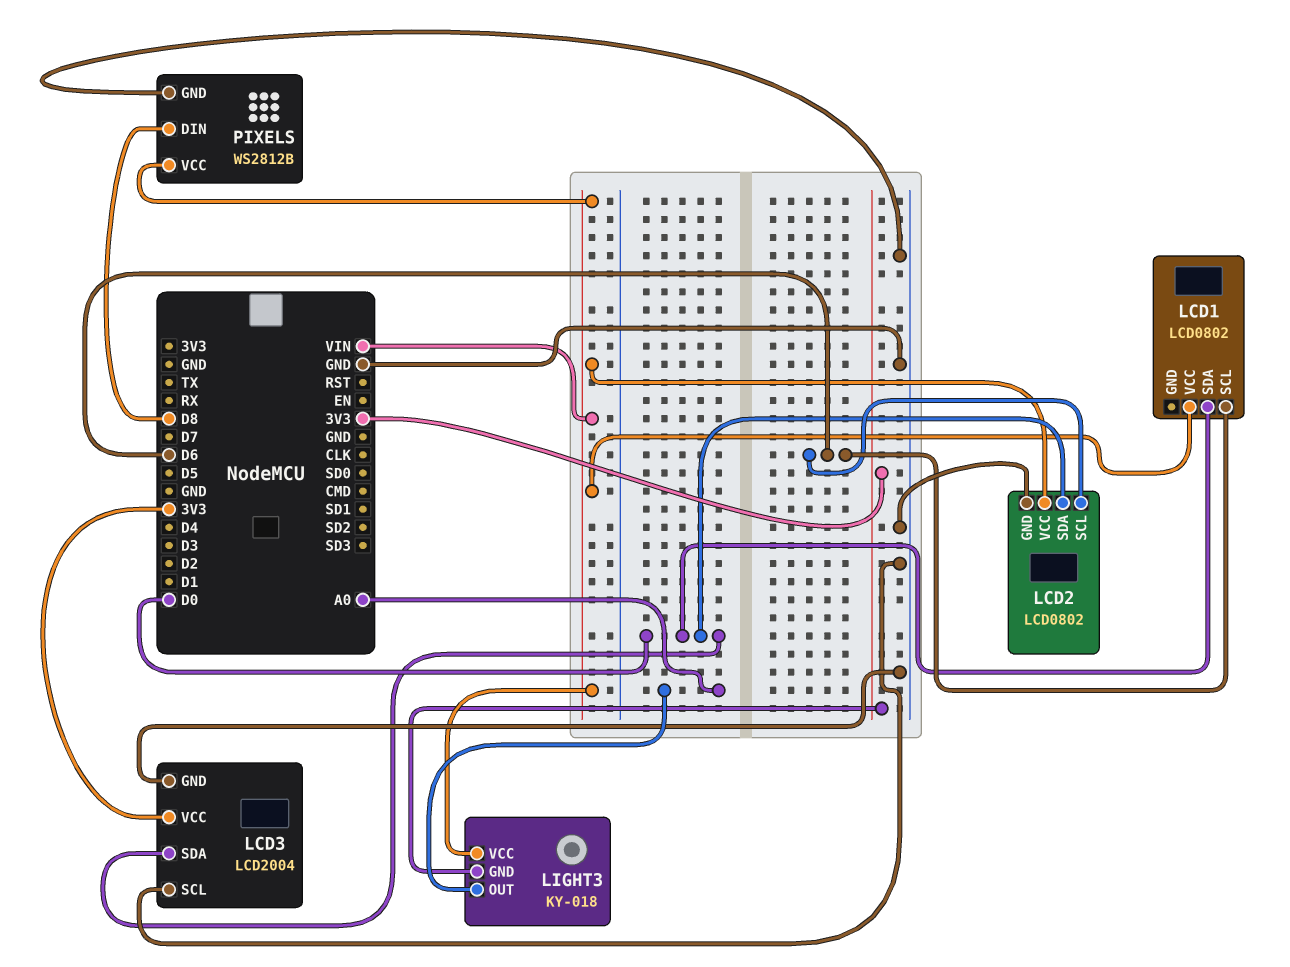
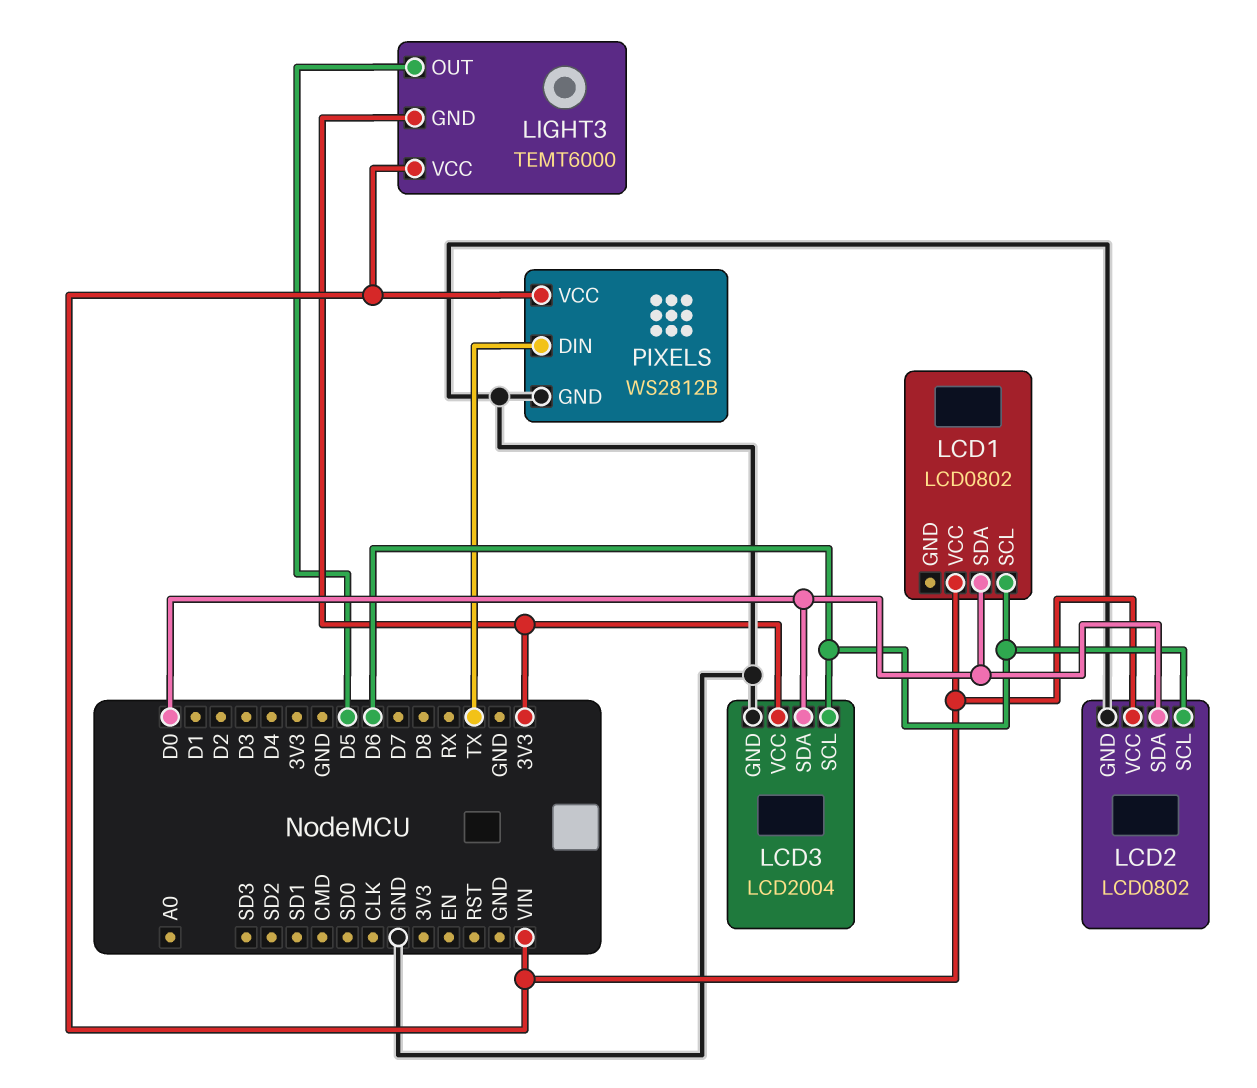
LCD3 pin SCL: GND -> D6
LIGHT3: KY-018 -> TEMT6000
LIGHT3 pin OUT: A0 -> D5
PIXELS pin DIN: D8 -> TX

